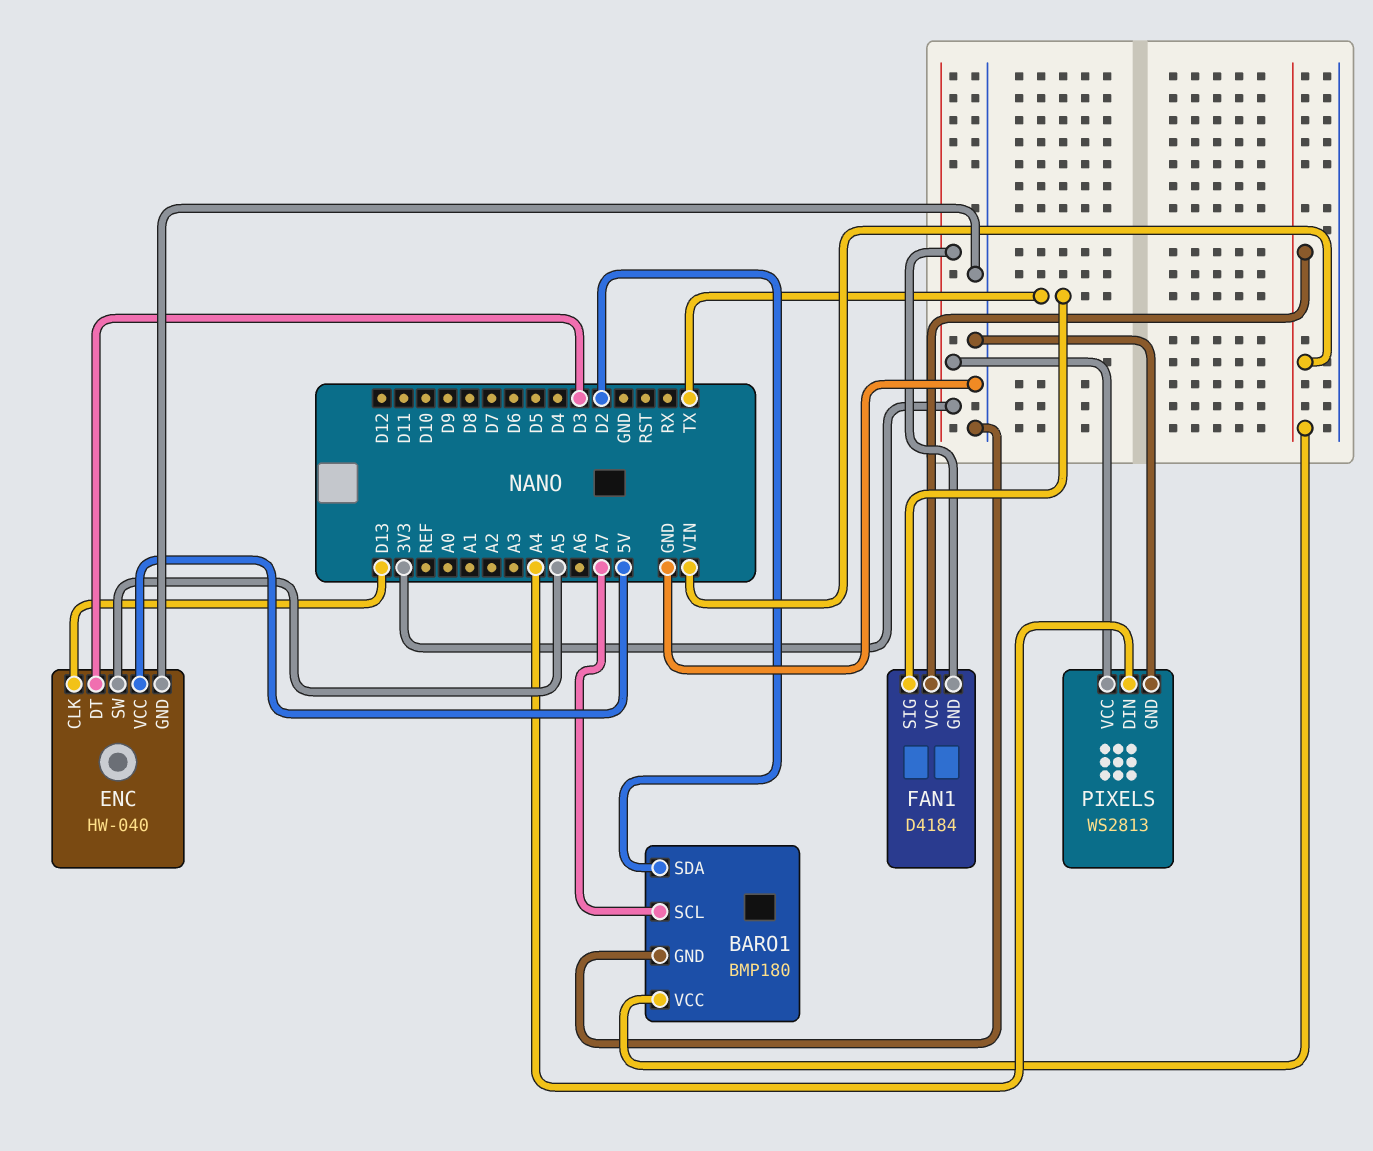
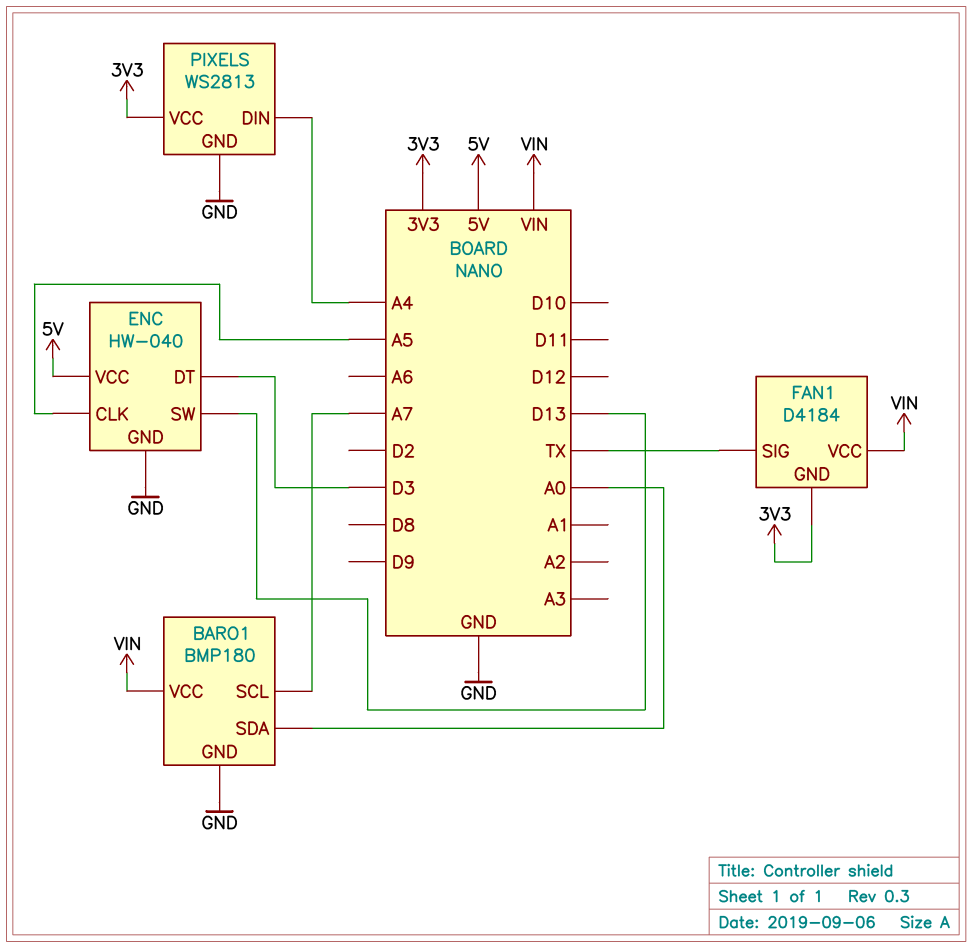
BARO1 pin SDA: D2 -> A0
ENC pin CLK: D13 -> A5
ENC pin SW: A5 -> D13

